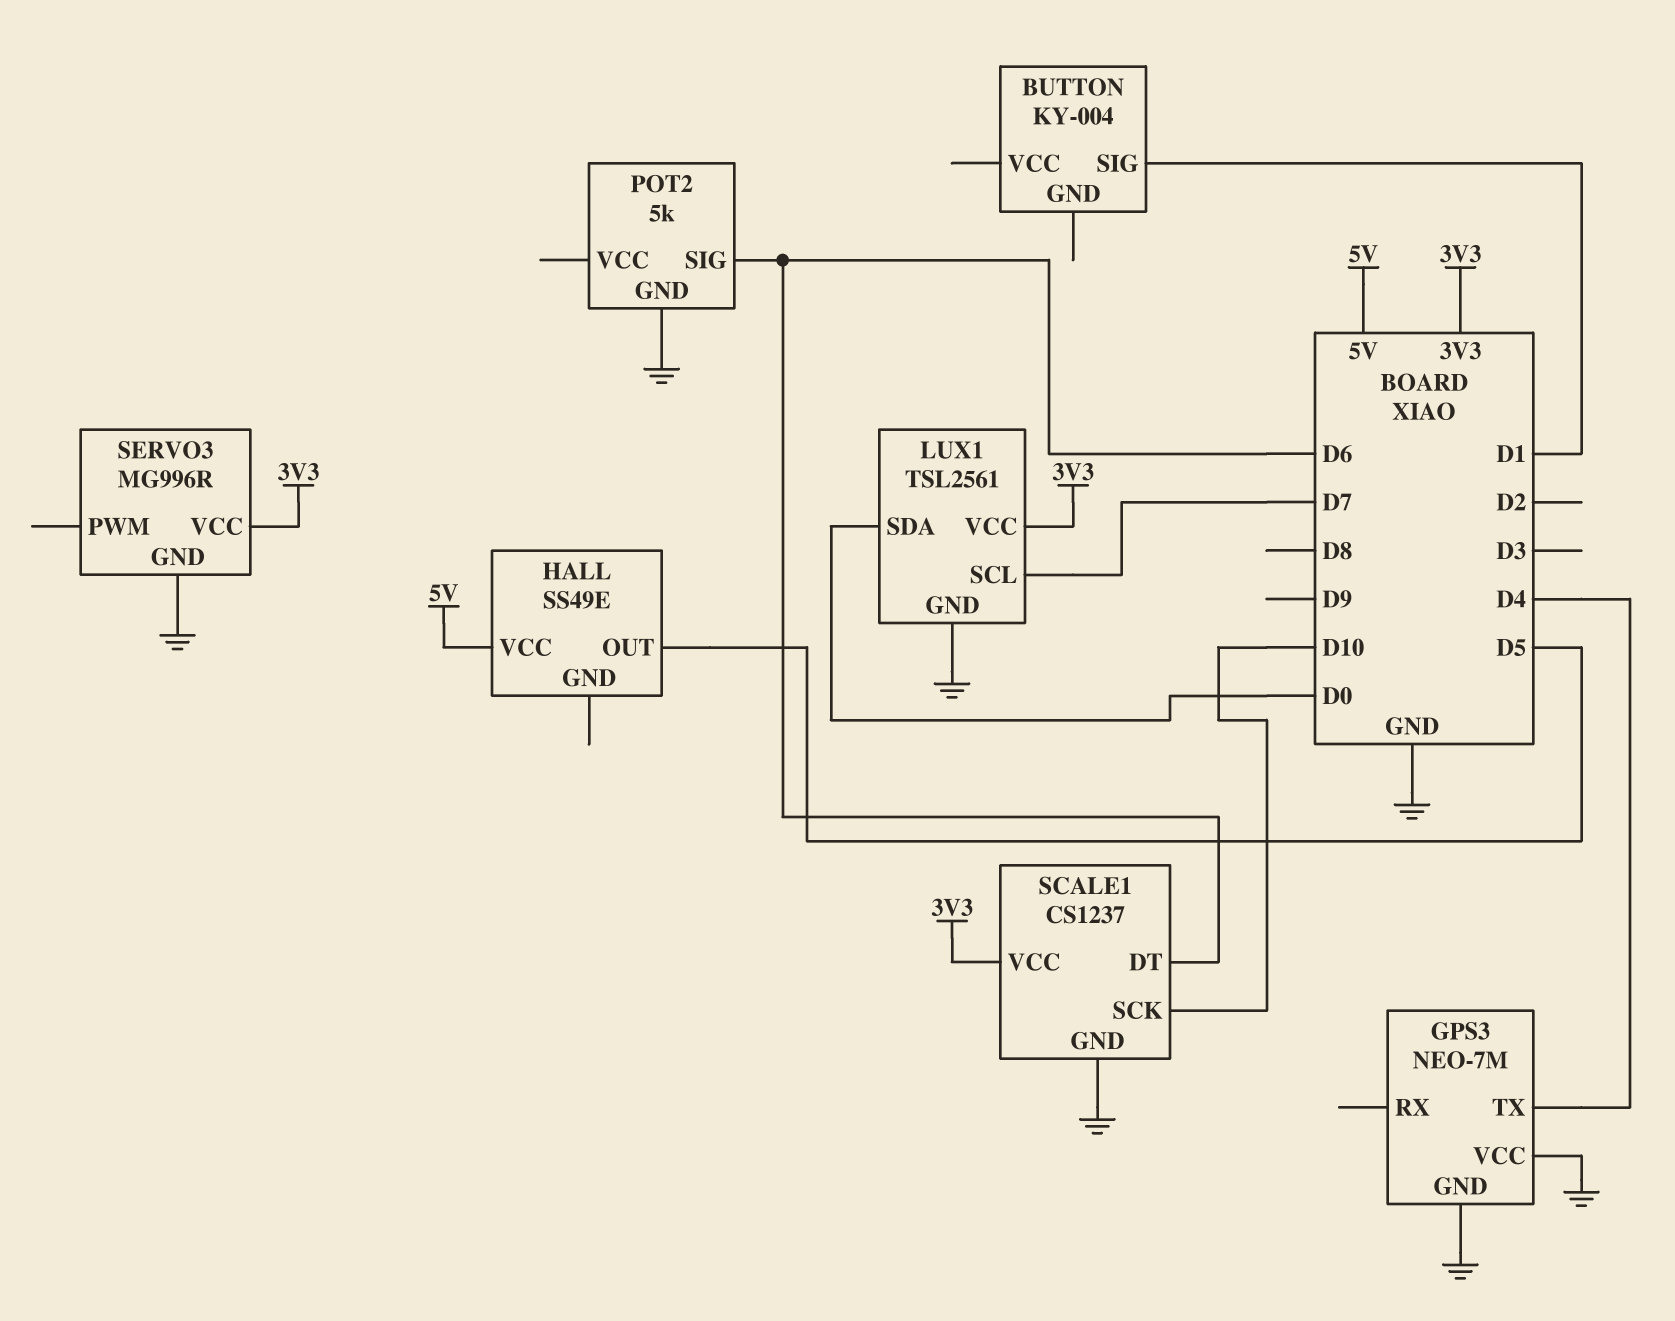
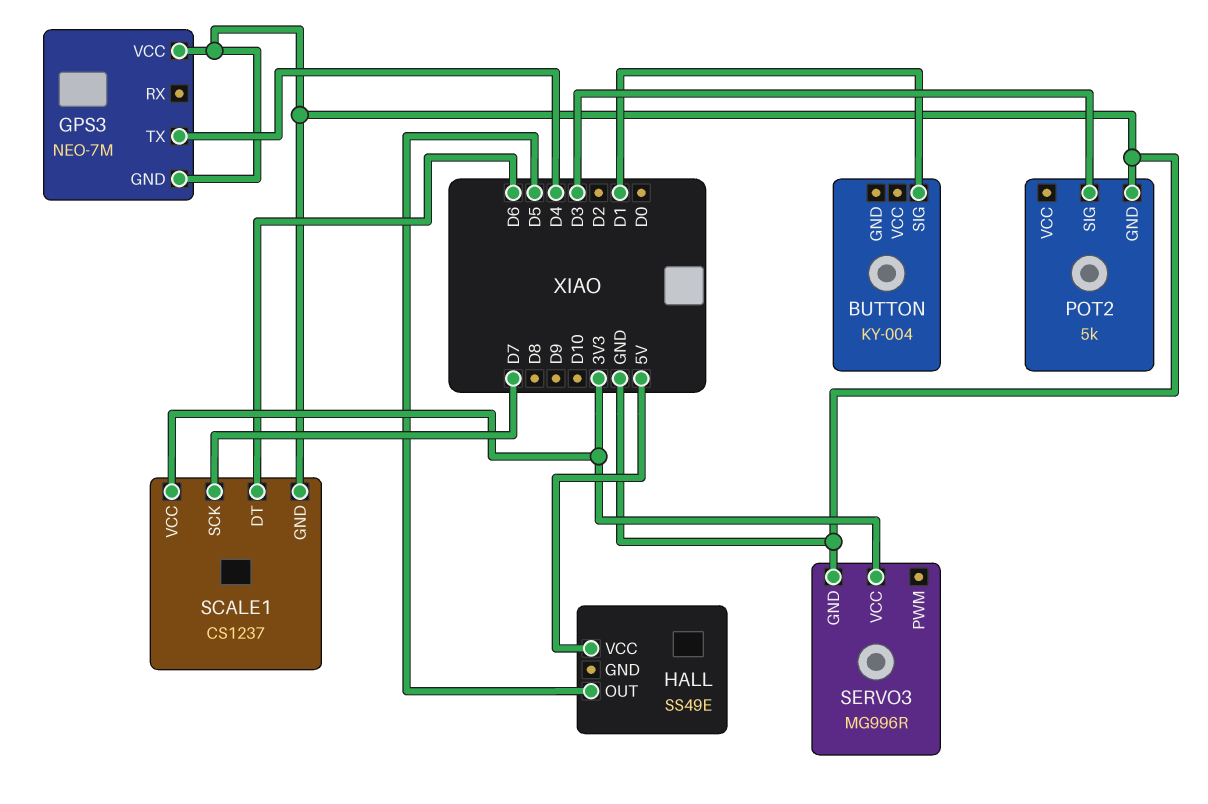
LUX1: TSL2561 -> none
LUX1 pin GND: GND -> none
LUX1 pin SCL: D7 -> none
LUX1 pin SDA: D0 -> none
LUX1 pin VCC: 3V3 -> none
POT2 pin SIG: D6 -> D3
SCALE1 pin SCK: D10 -> D7

